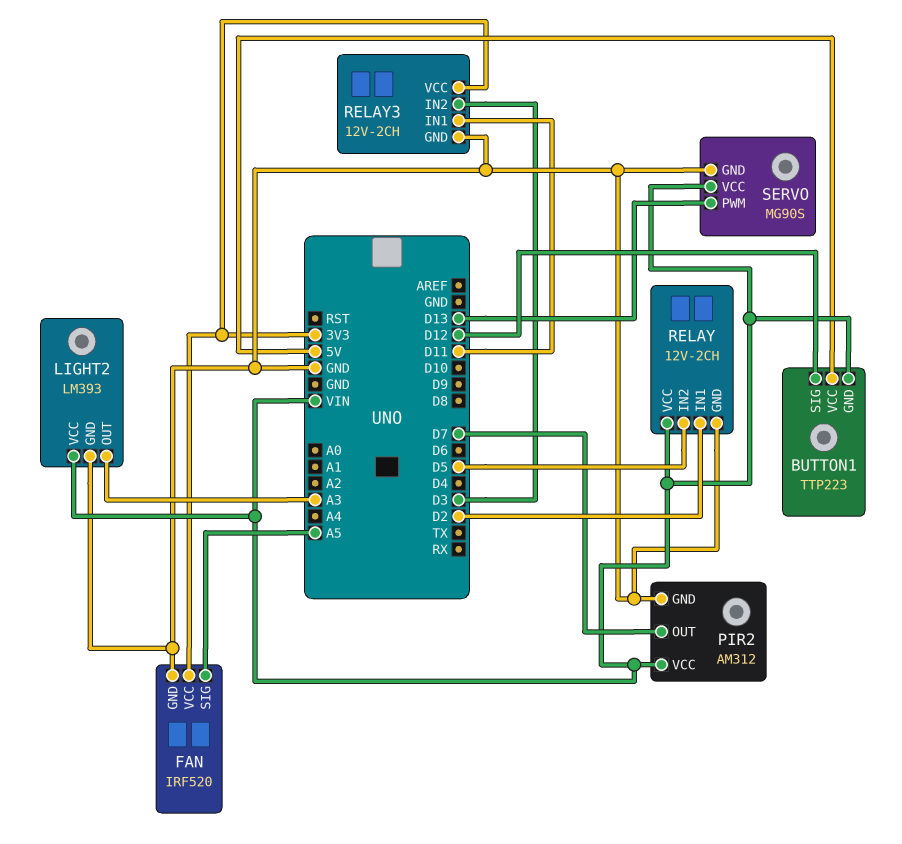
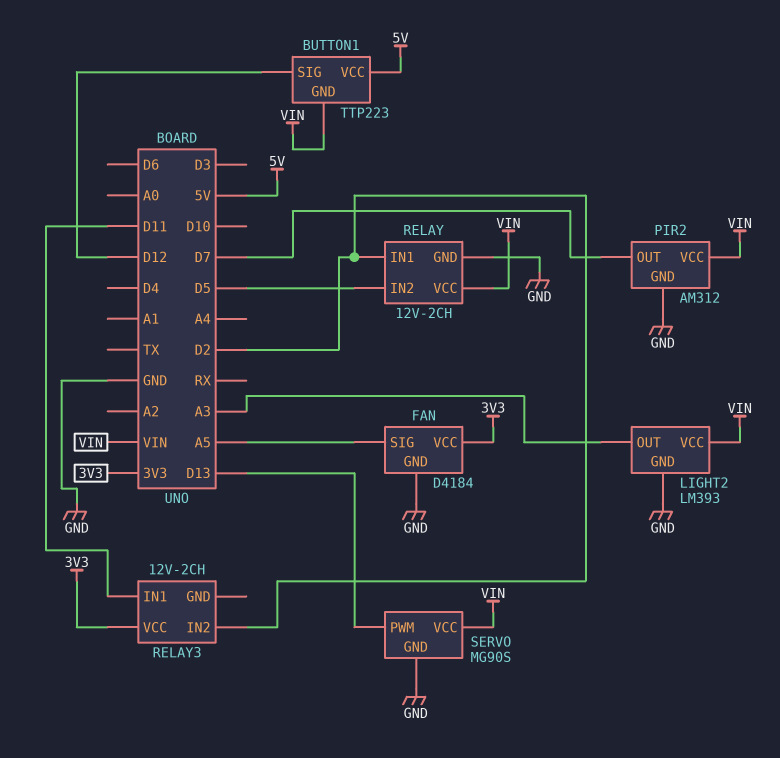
FAN: IRF520 -> D4184
RELAY3 pin GND: GND -> none
RELAY3 pin IN2: D3 -> D2

